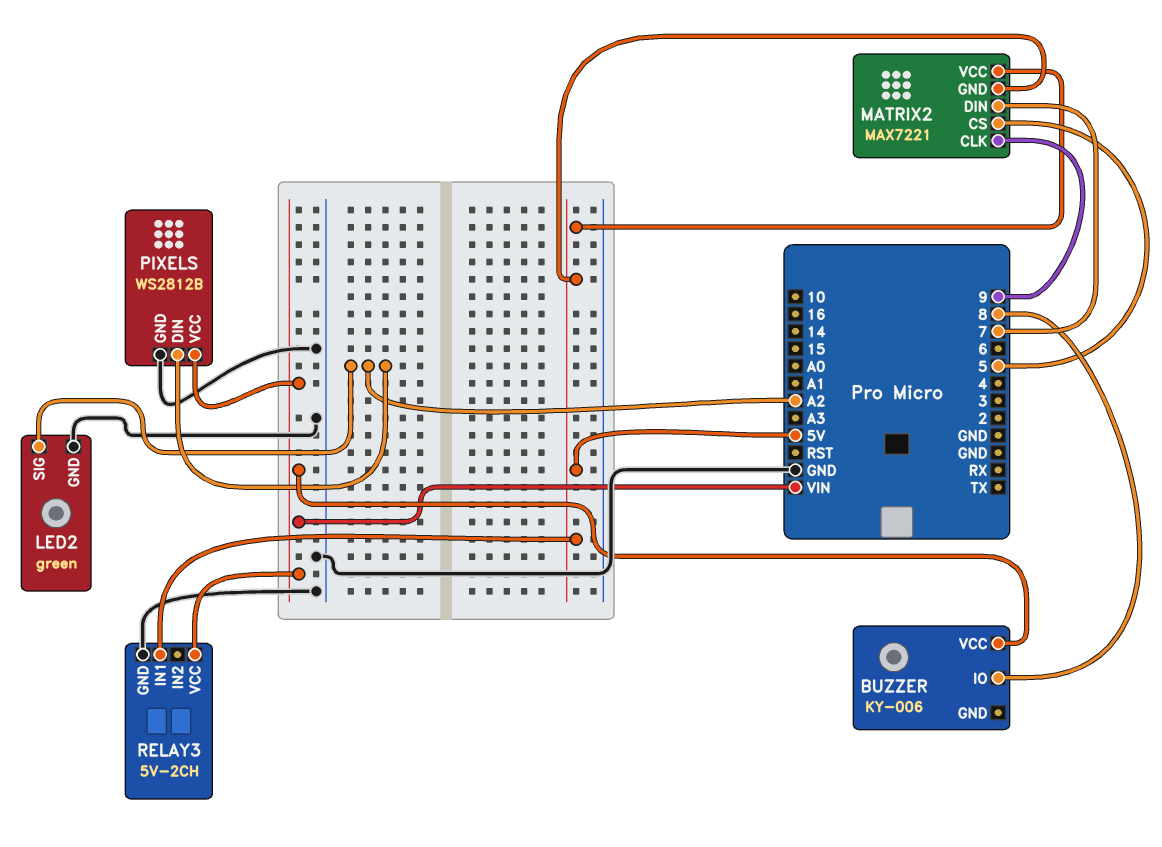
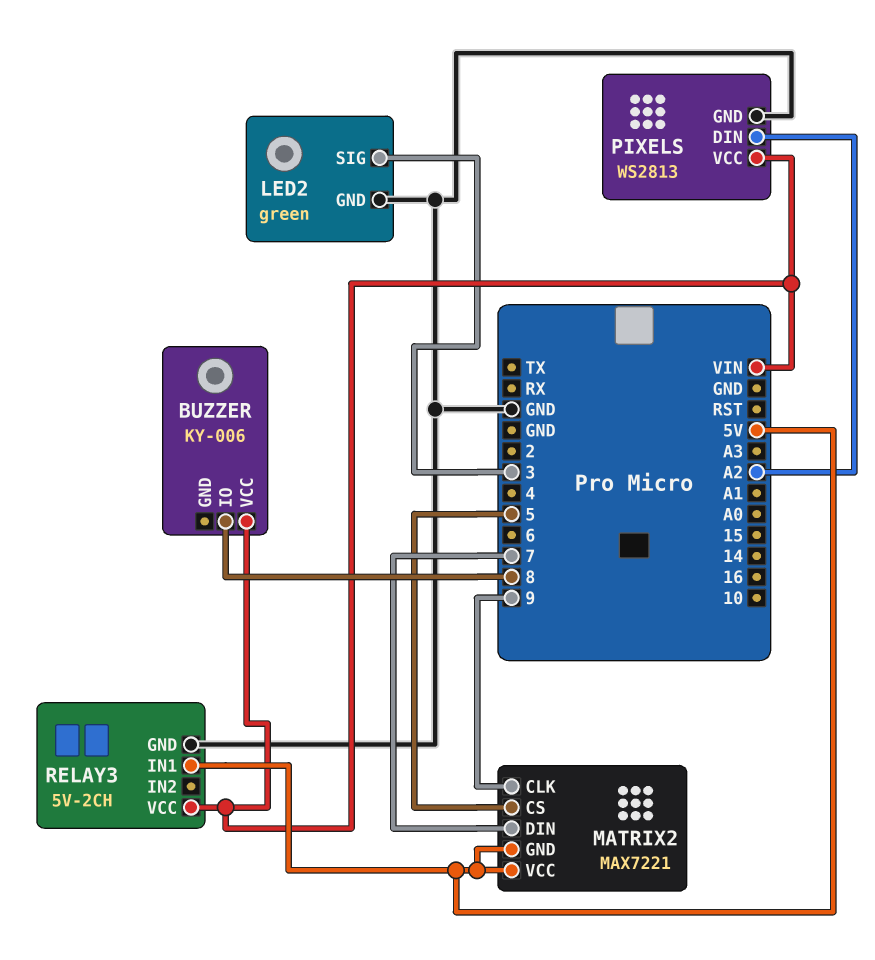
LED2 pin SIG: A2 -> 3
PIXELS: WS2812B -> WS2813

